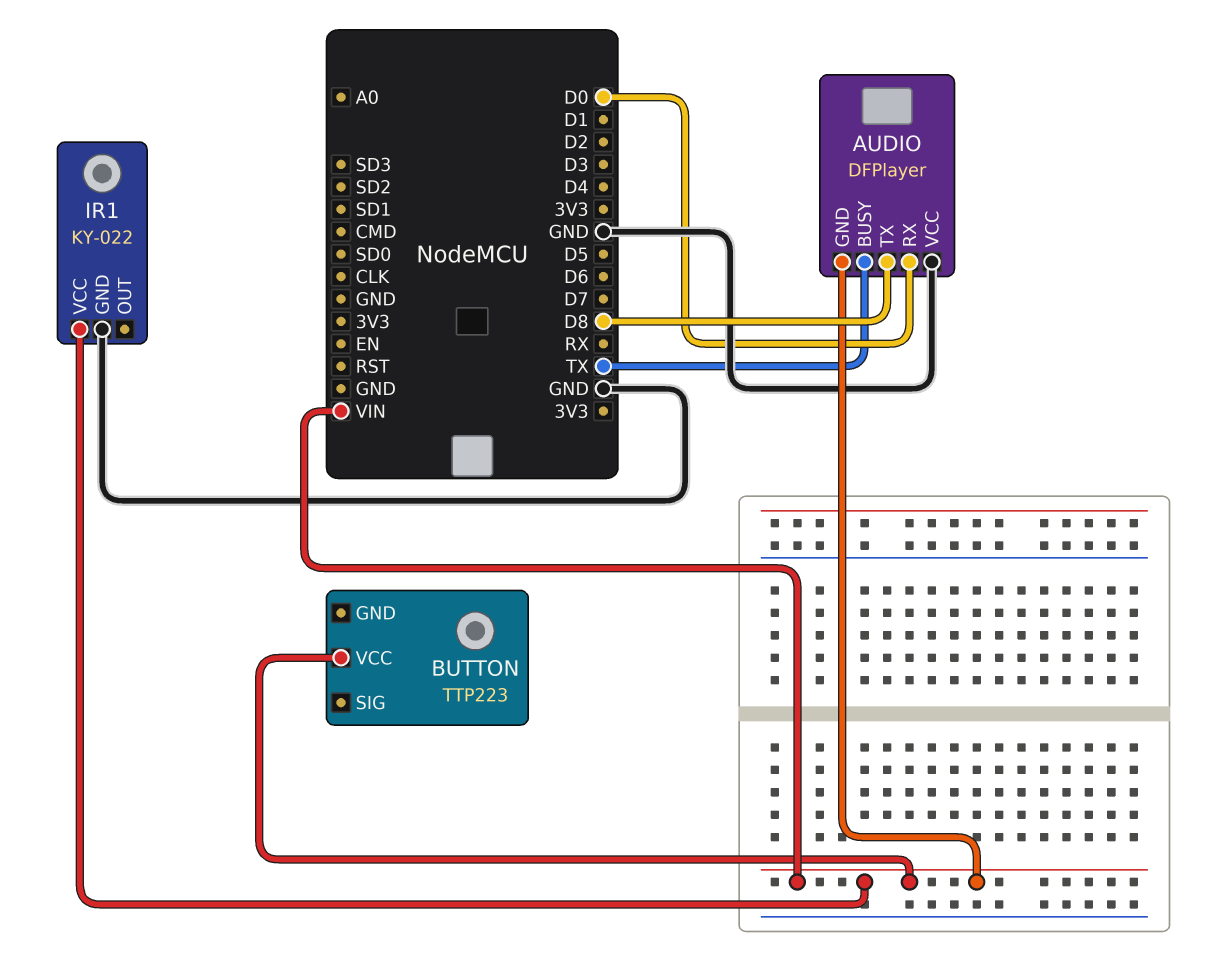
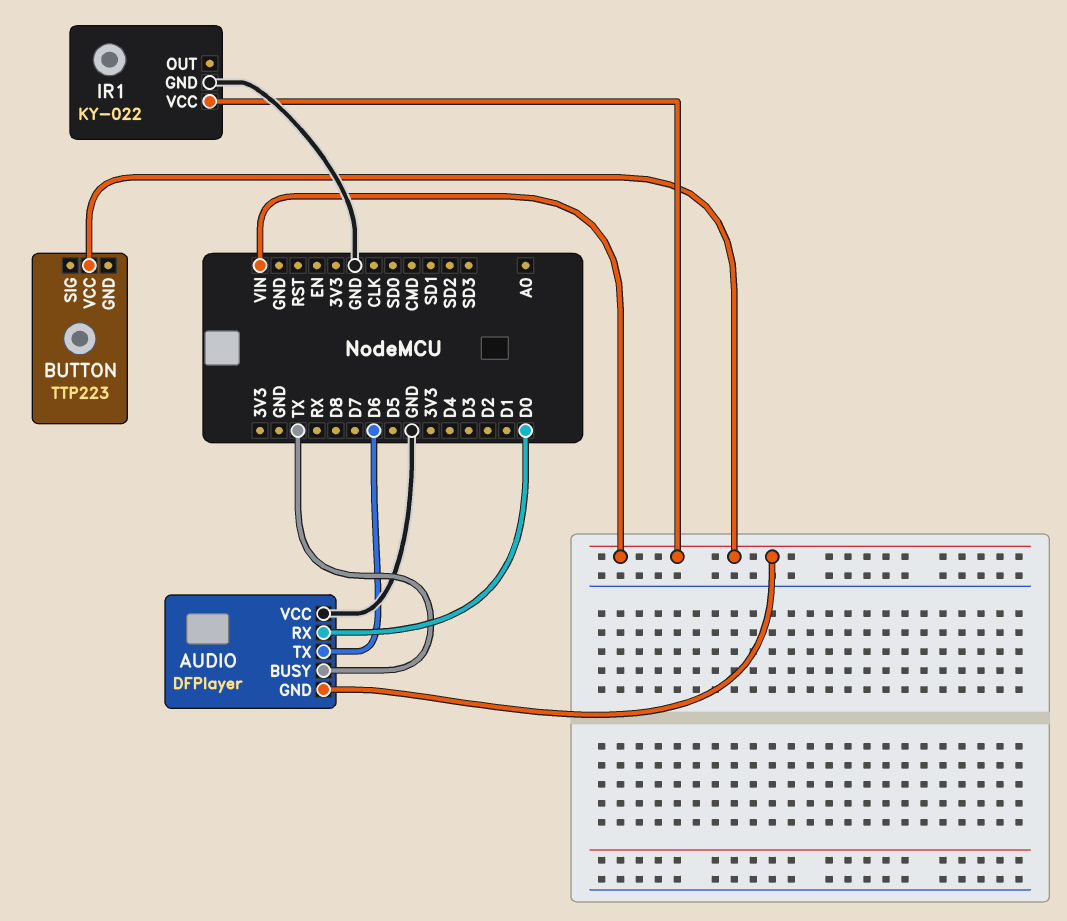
AUDIO pin TX: D8 -> D6

